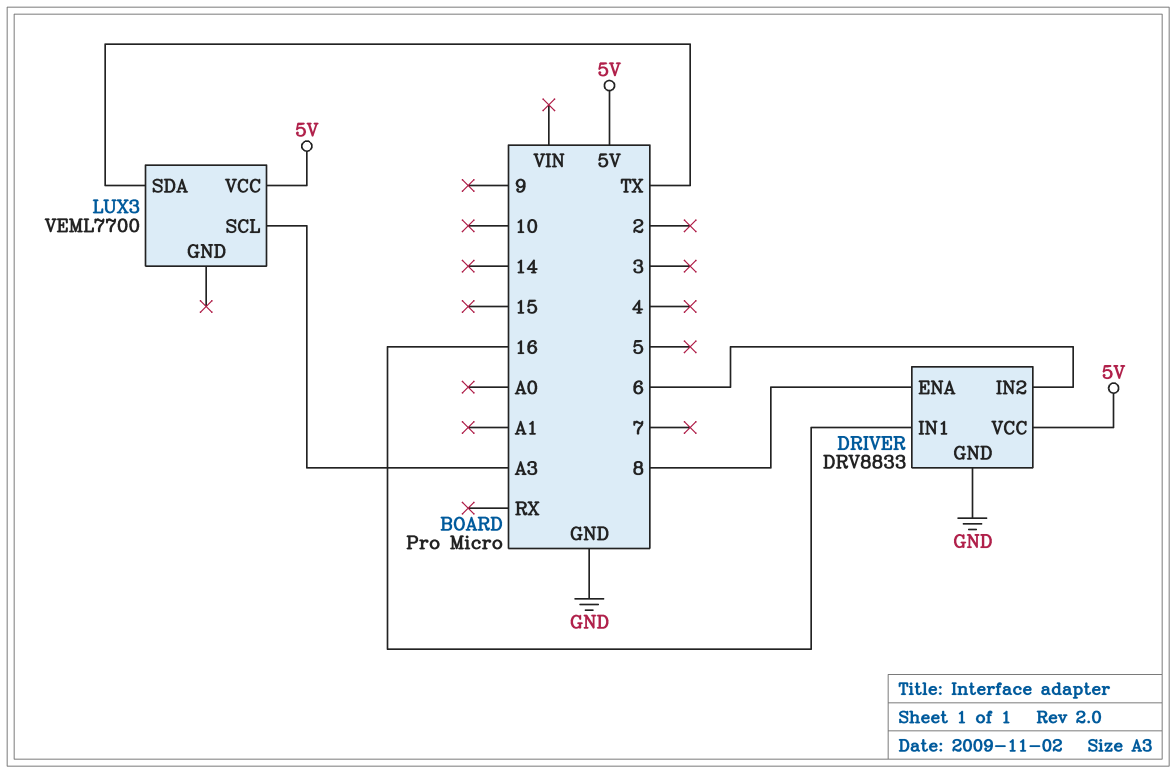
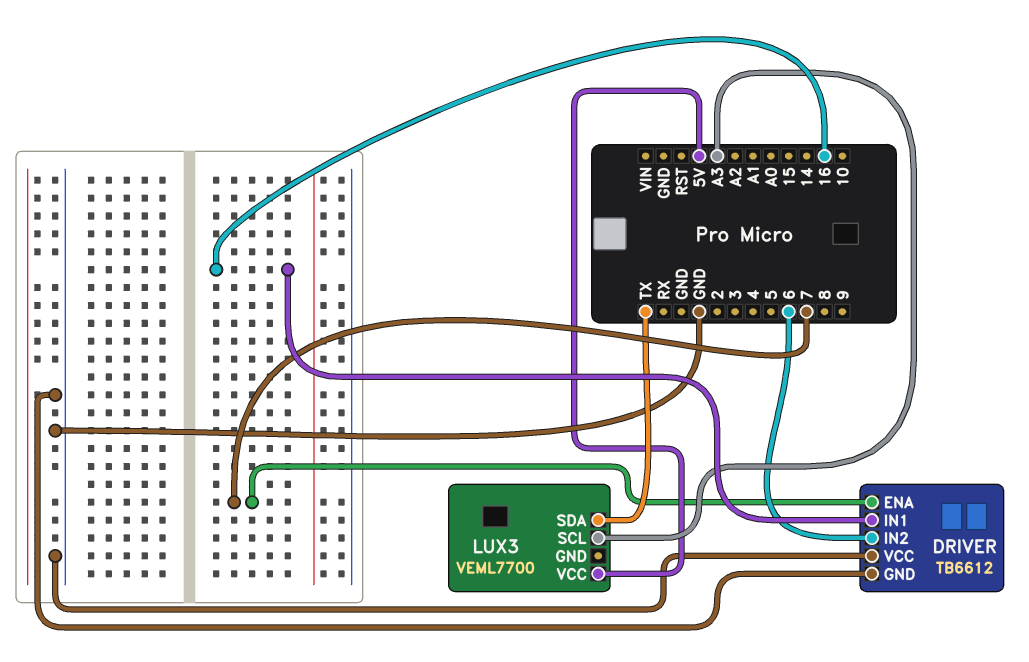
DRIVER: DRV8833 -> TB6612
DRIVER pin ENA: 8 -> 7
DRIVER pin VCC: 5V -> GND

